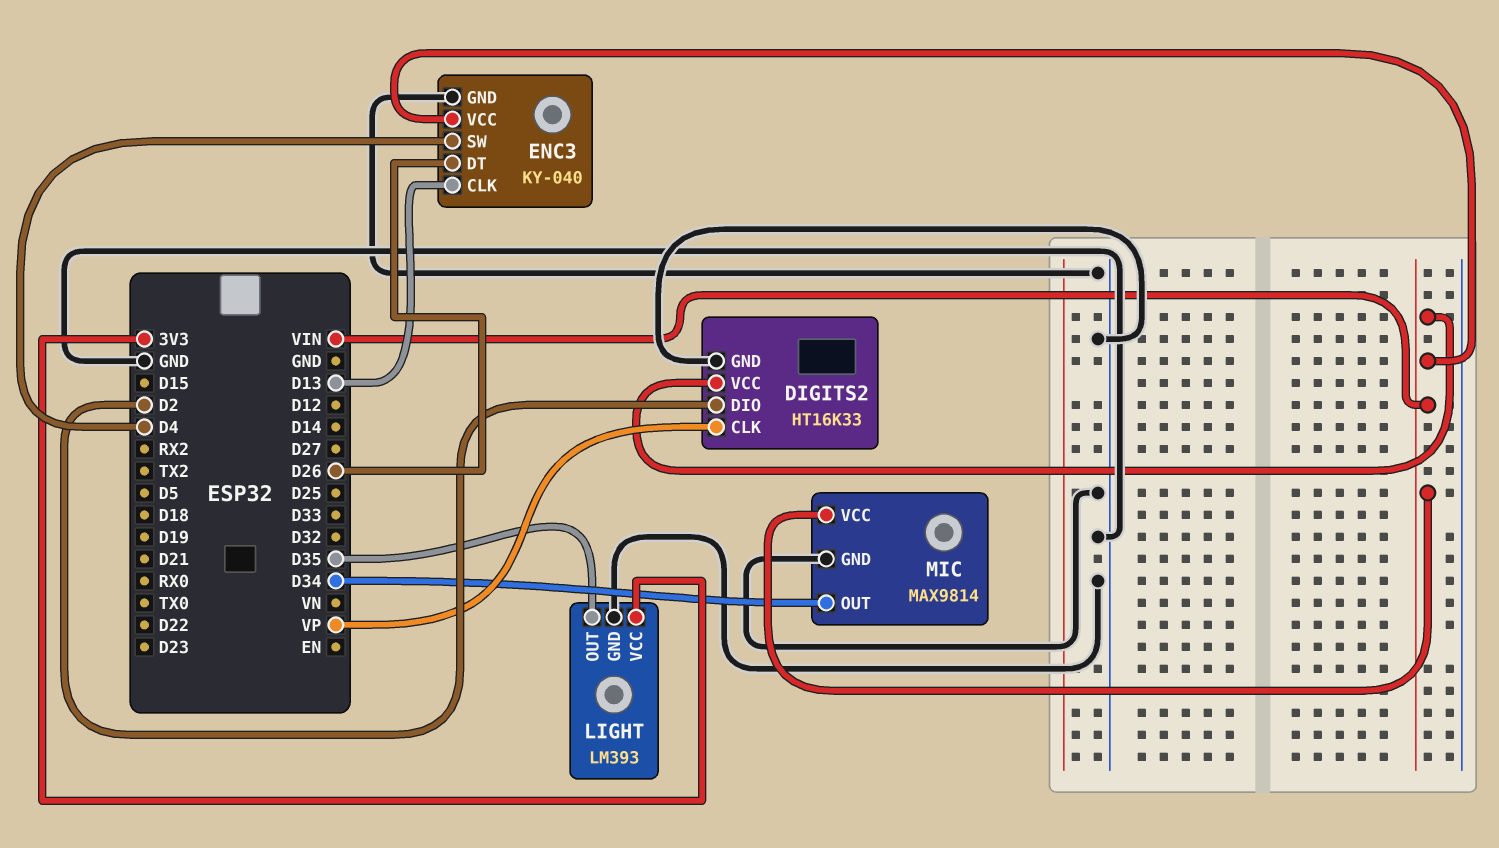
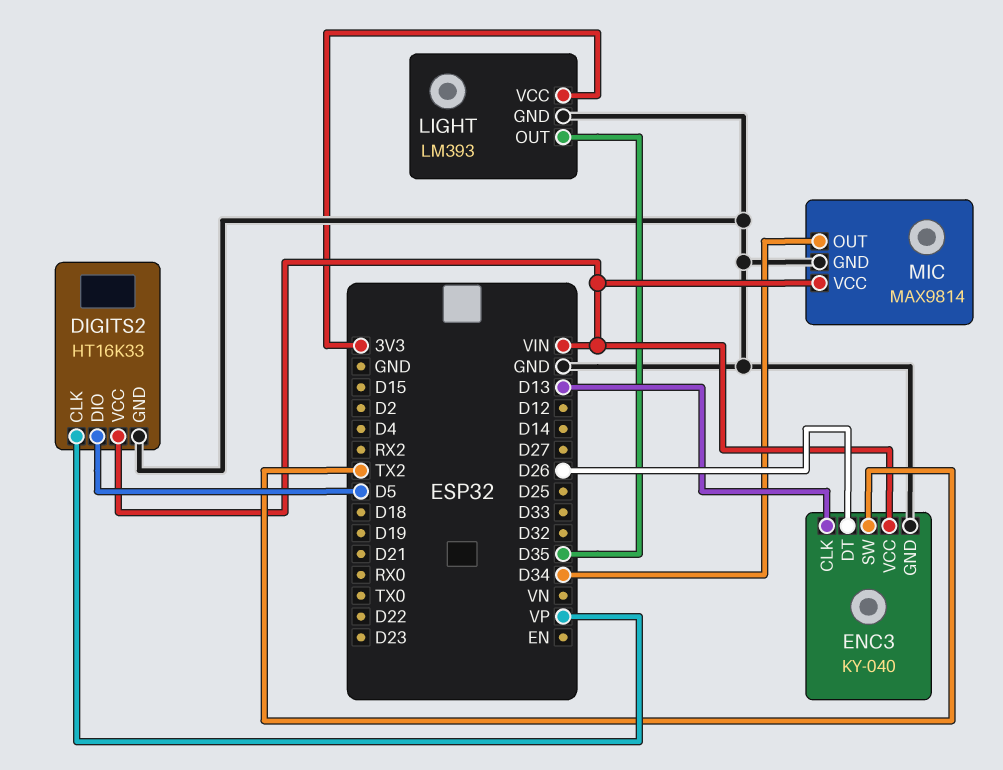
DIGITS2 pin DIO: D2 -> D5
ENC3 pin SW: D4 -> TX2

